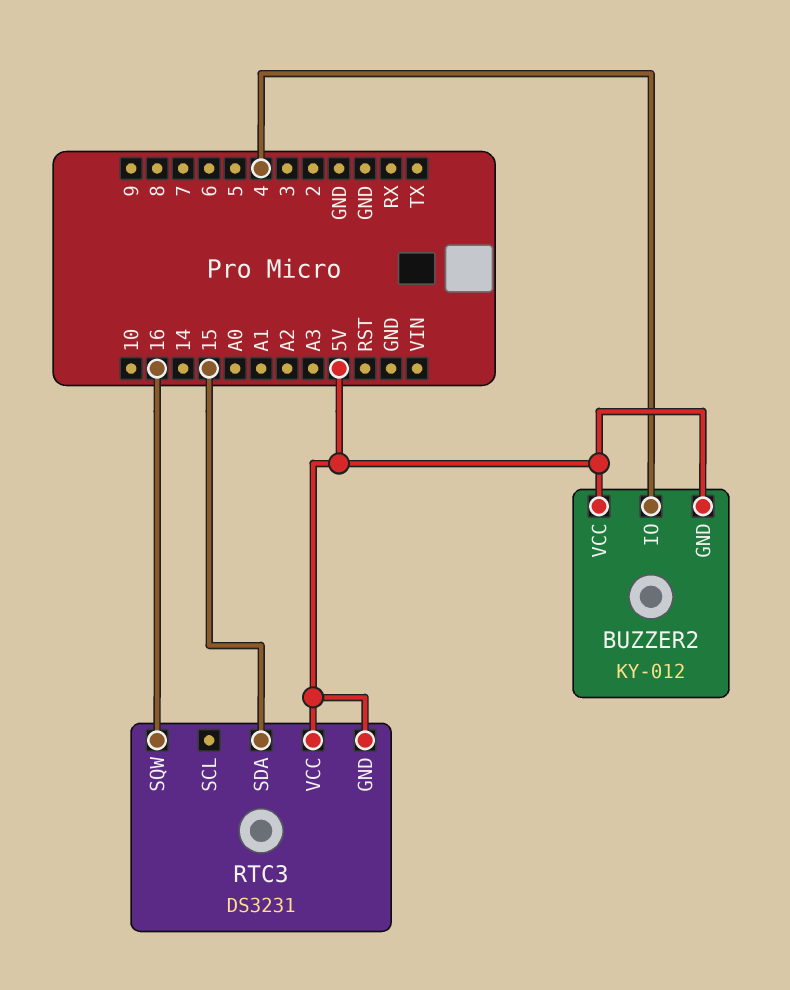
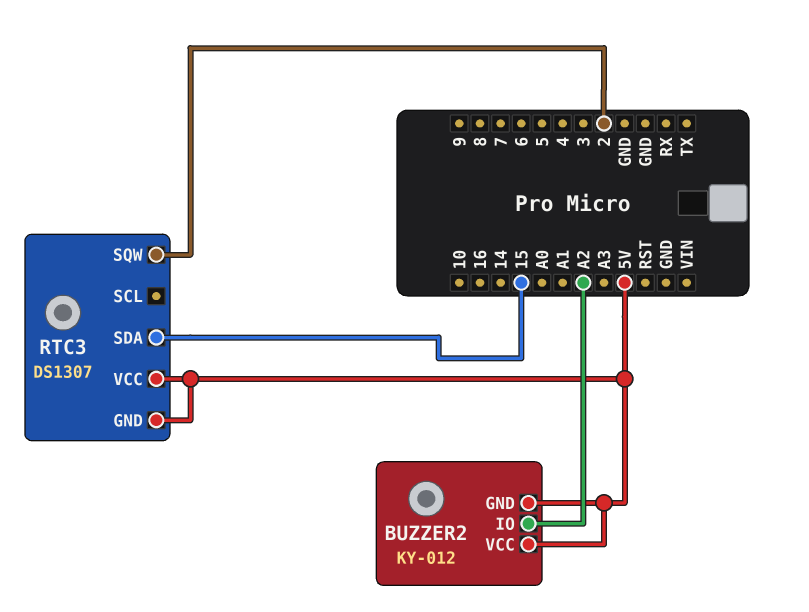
BUZZER2 pin IO: 4 -> A2
RTC3: DS3231 -> DS1307
RTC3 pin SQW: 16 -> 2

